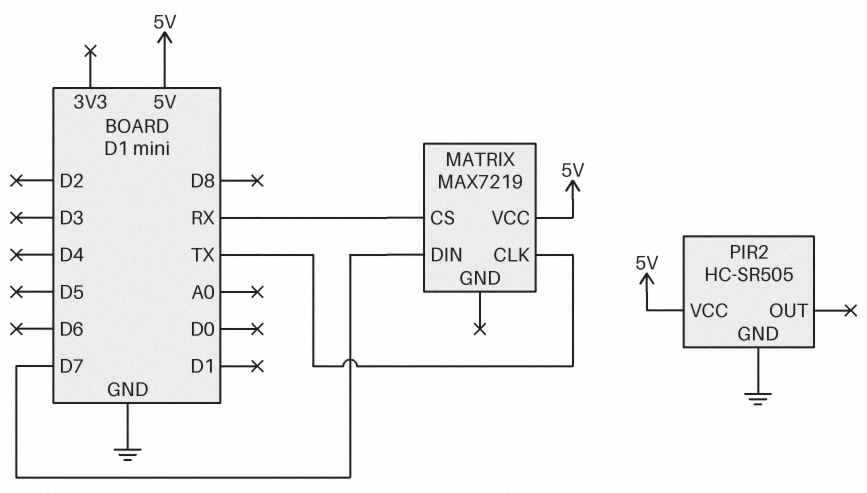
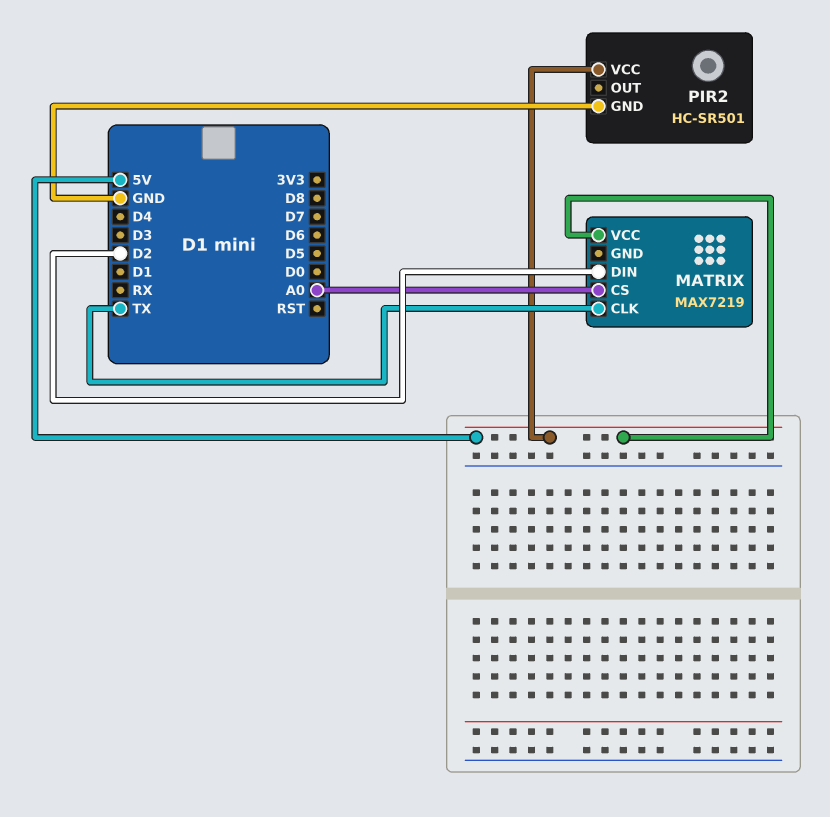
MATRIX pin CS: RX -> A0
MATRIX pin DIN: D7 -> D2
PIR2: HC-SR505 -> HC-SR501

